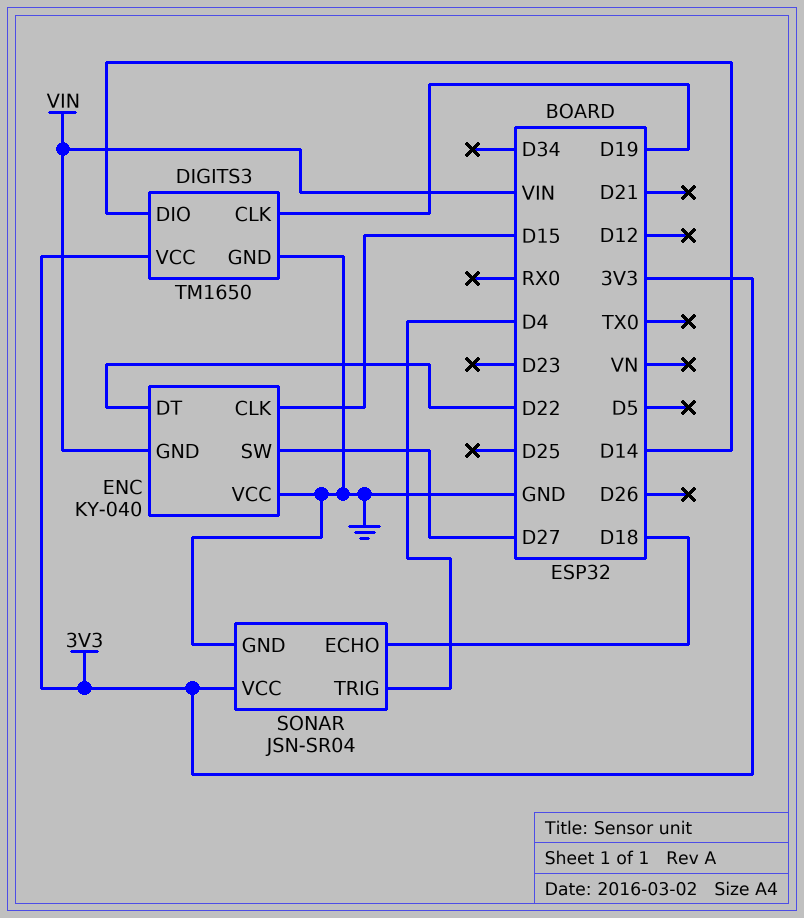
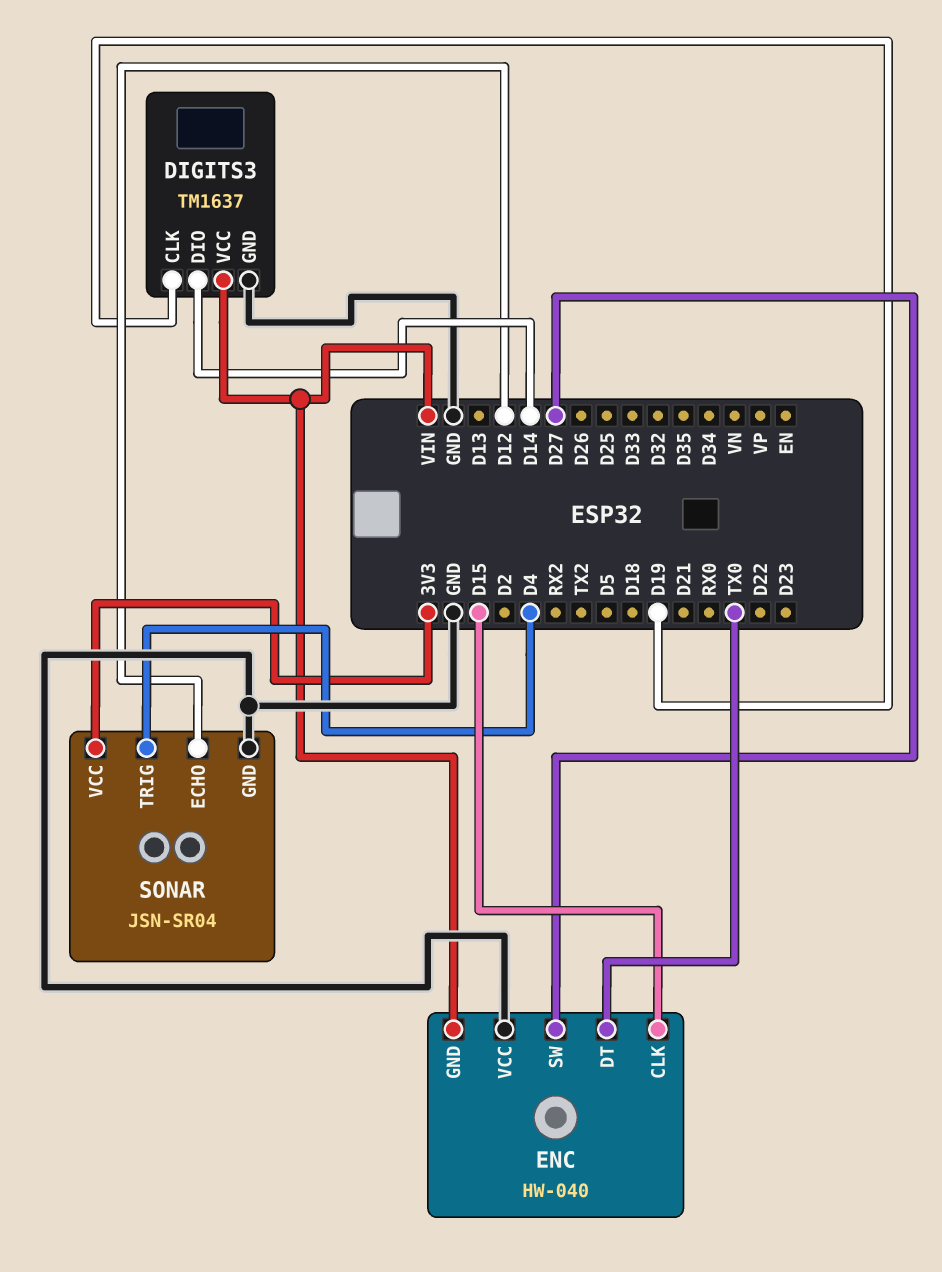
DIGITS3: TM1650 -> TM1637
DIGITS3 pin VCC: 3V3 -> VIN
ENC: KY-040 -> HW-040
ENC pin DT: D22 -> TX0
SONAR pin ECHO: D18 -> D12

